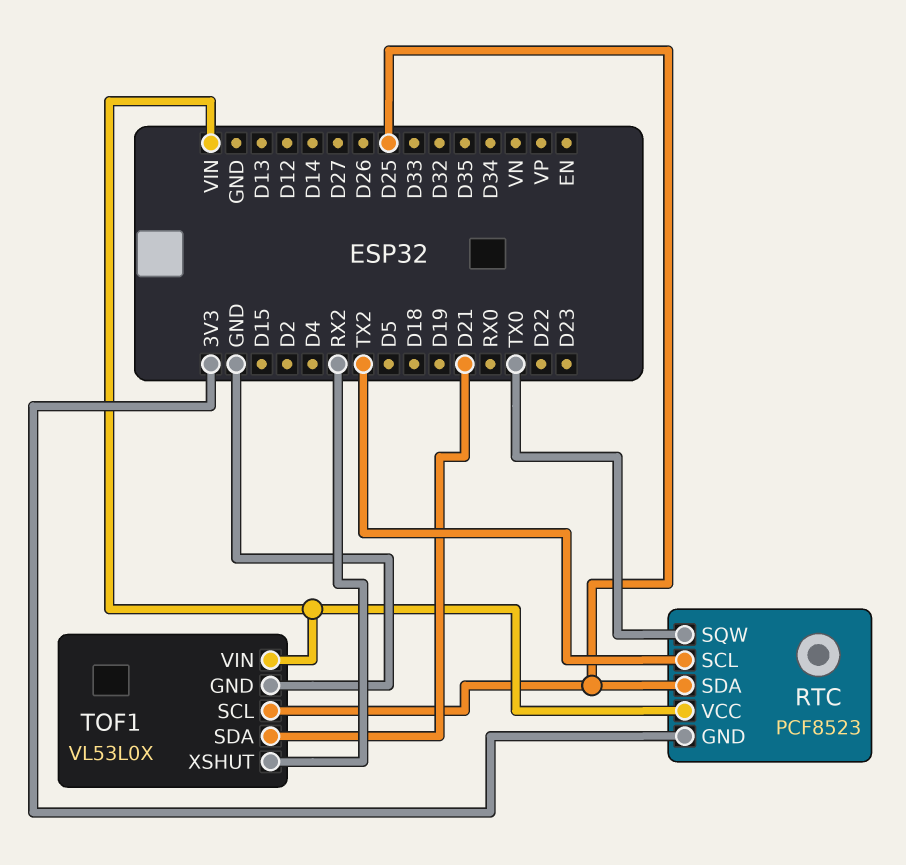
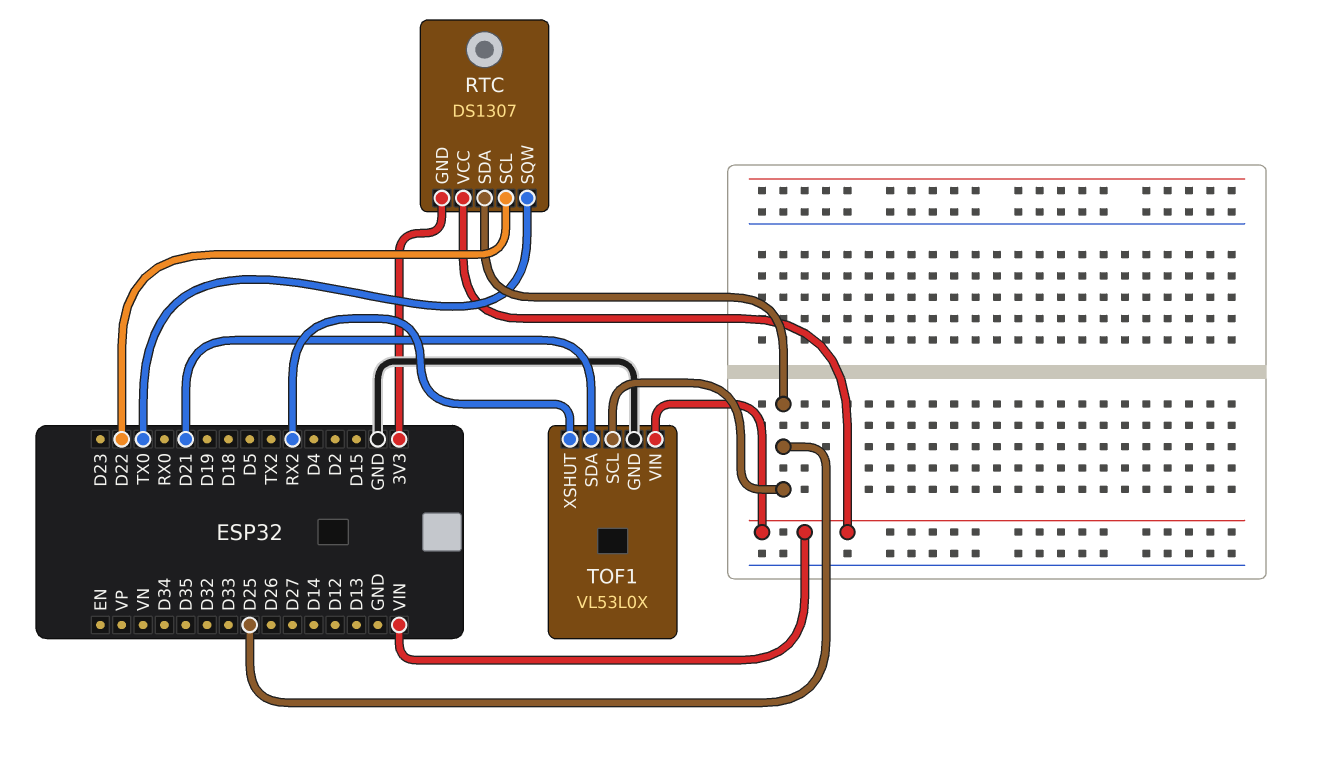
RTC: PCF8523 -> DS1307
RTC pin SCL: TX2 -> D22

